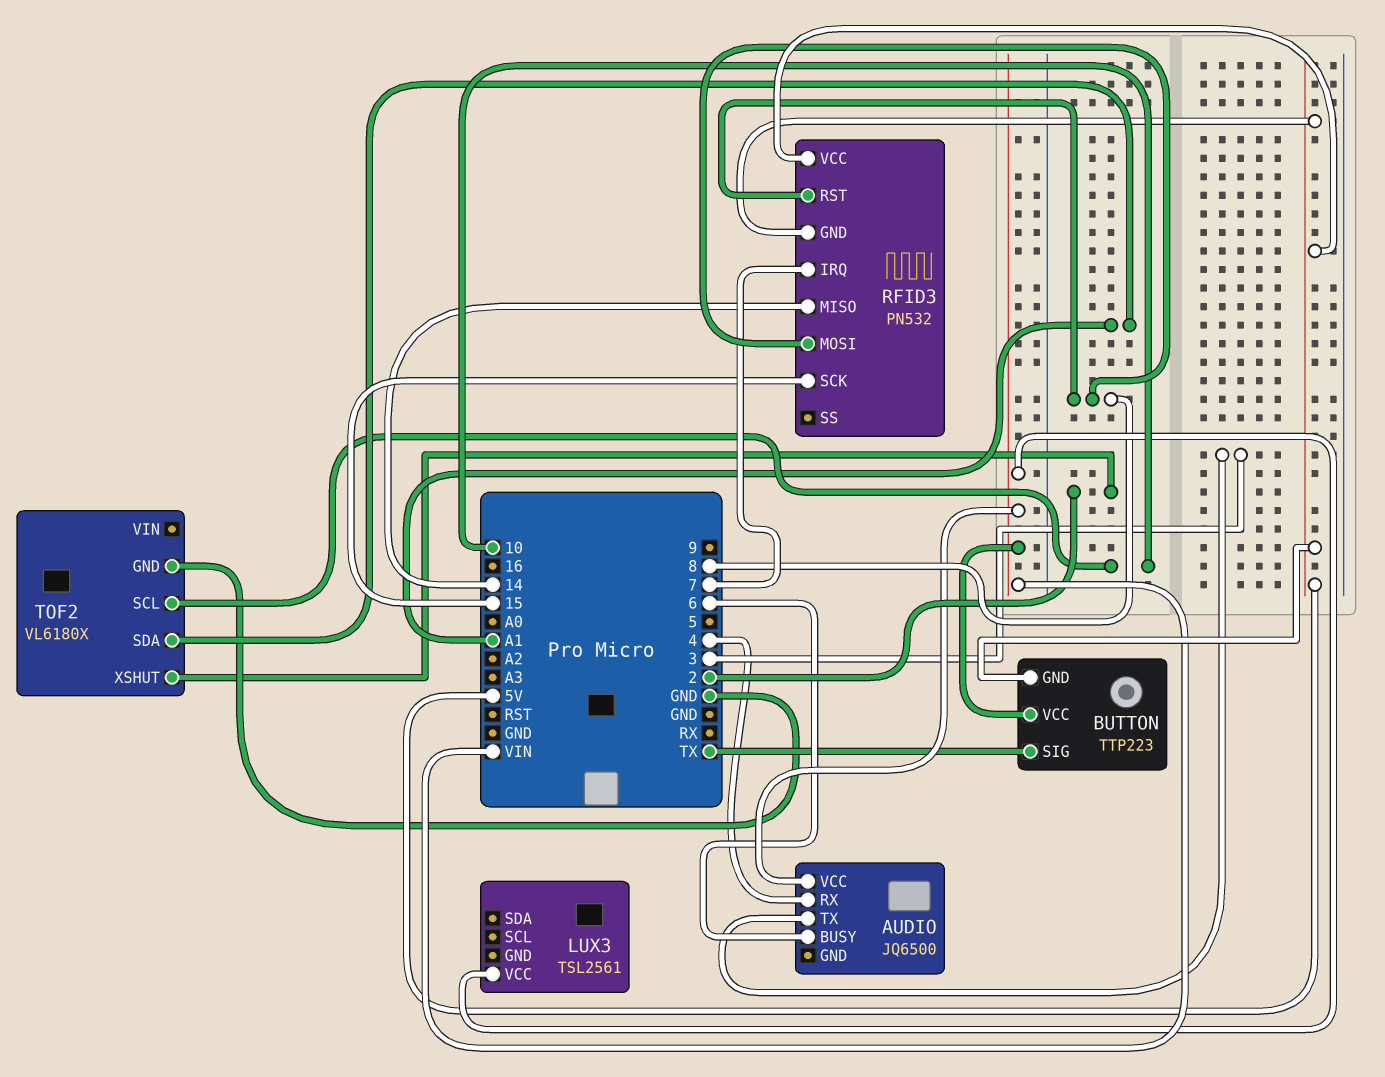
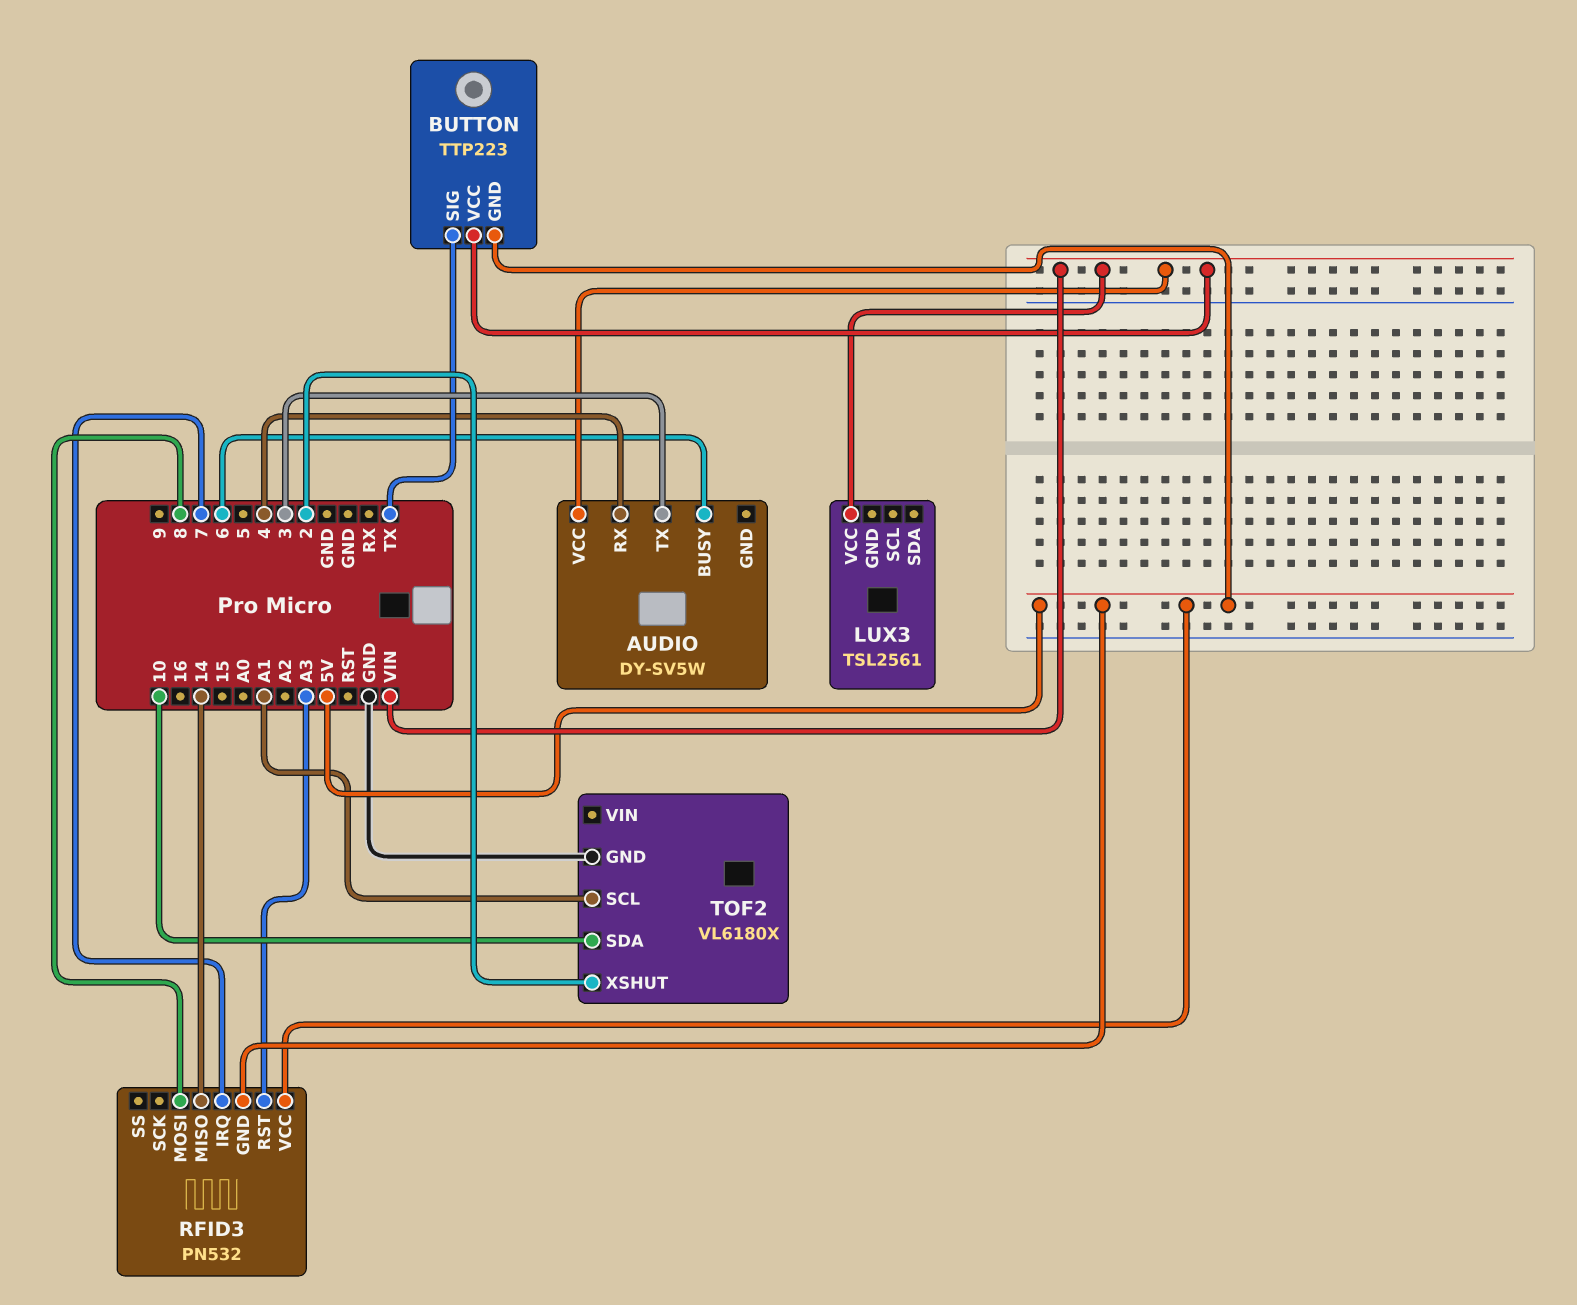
AUDIO: JQ6500 -> DY-SV5W
RFID3 pin RST: 8 -> A3
RFID3 pin SCK: 15 -> none
TOF2 pin SCL: 10 -> A1
TOF2 pin SDA: A1 -> 10

